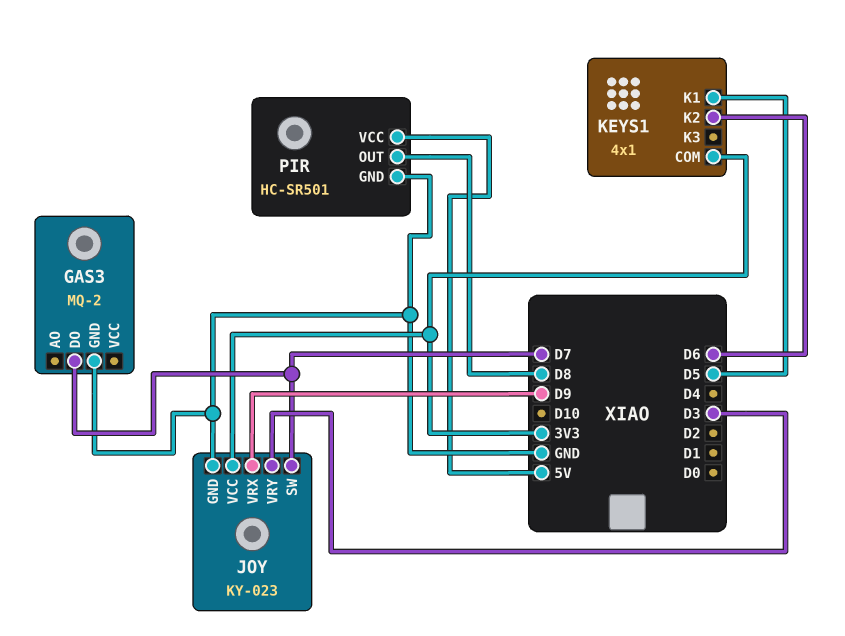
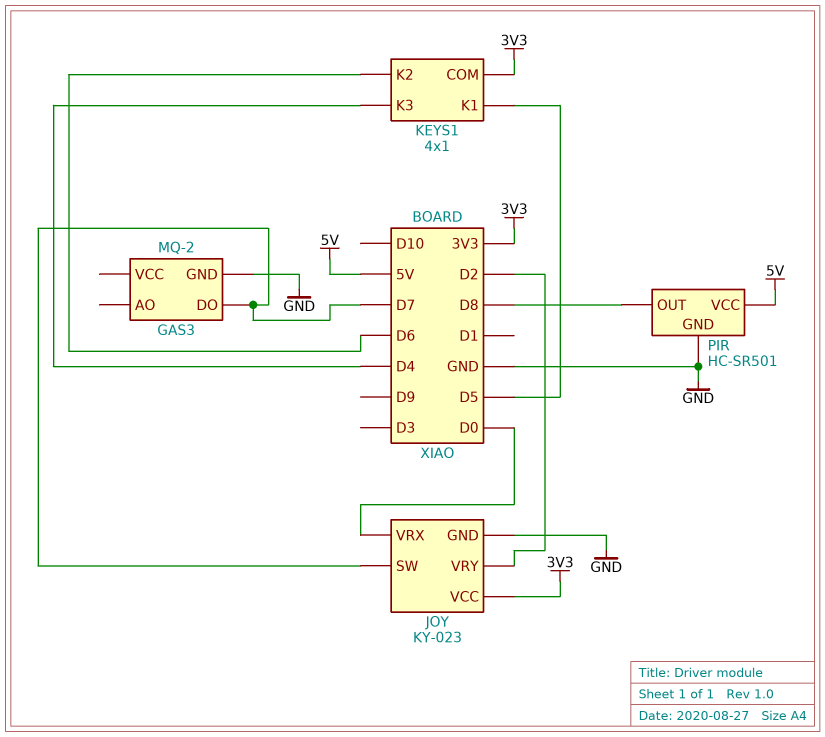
JOY pin VRX: D9 -> D0
JOY pin VRY: D3 -> D2
KEYS1 pin K3: none -> D4

